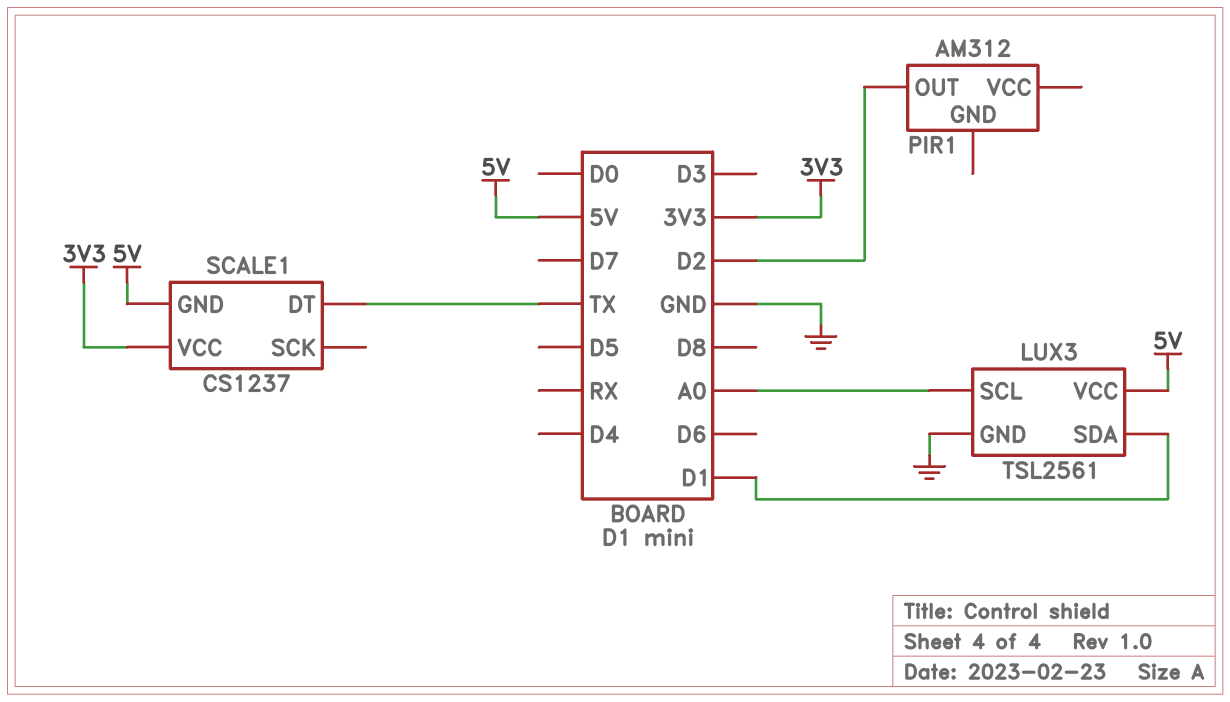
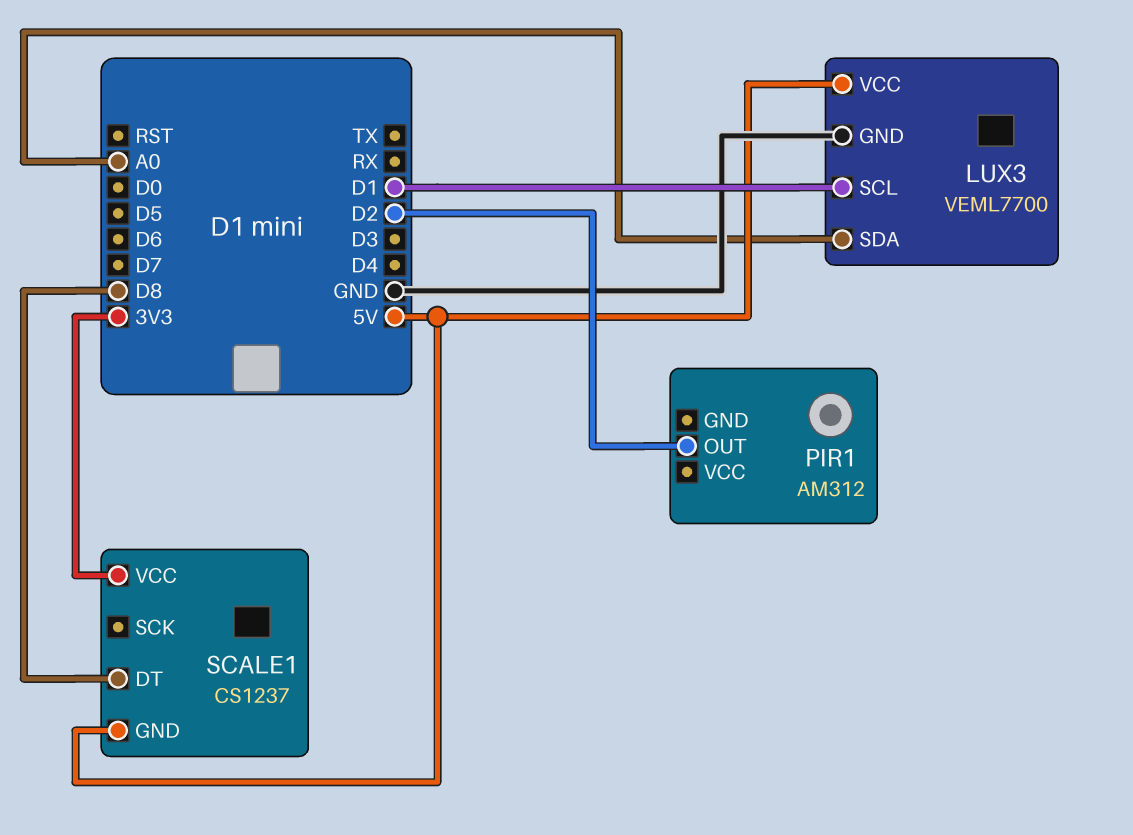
LUX3: TSL2561 -> VEML7700
LUX3 pin SCL: A0 -> D1
LUX3 pin SDA: D1 -> A0
SCALE1 pin DT: TX -> D8

